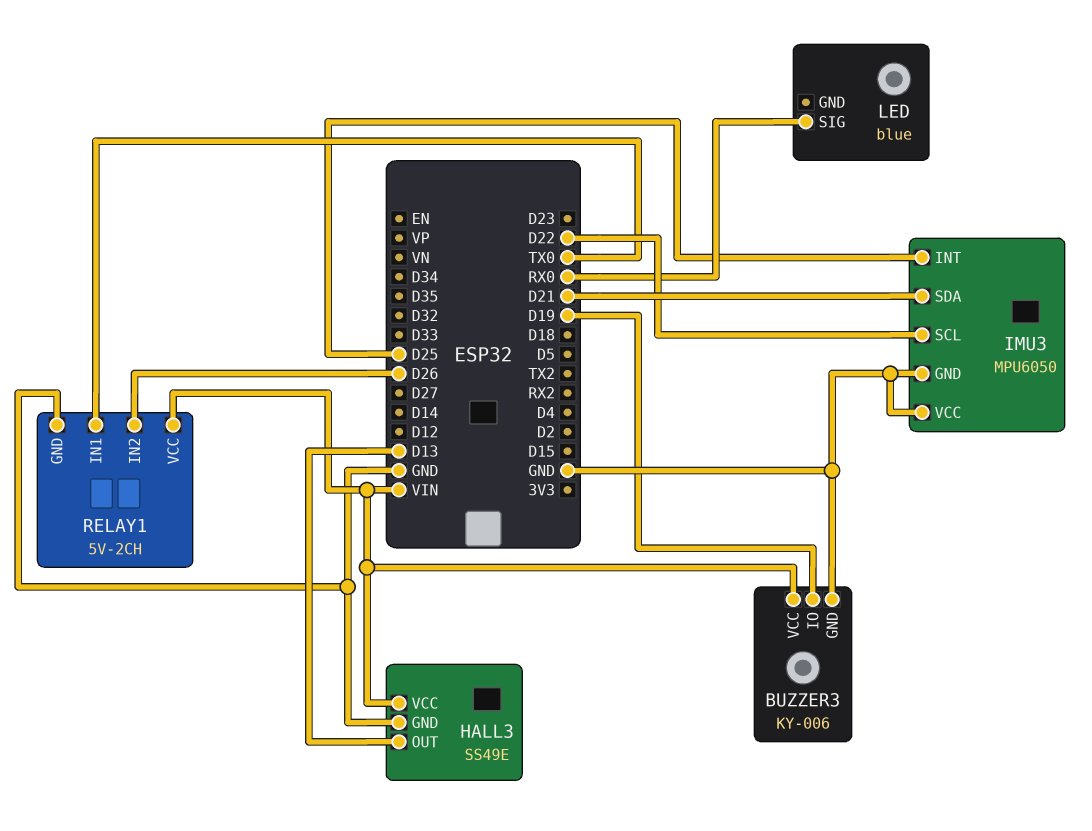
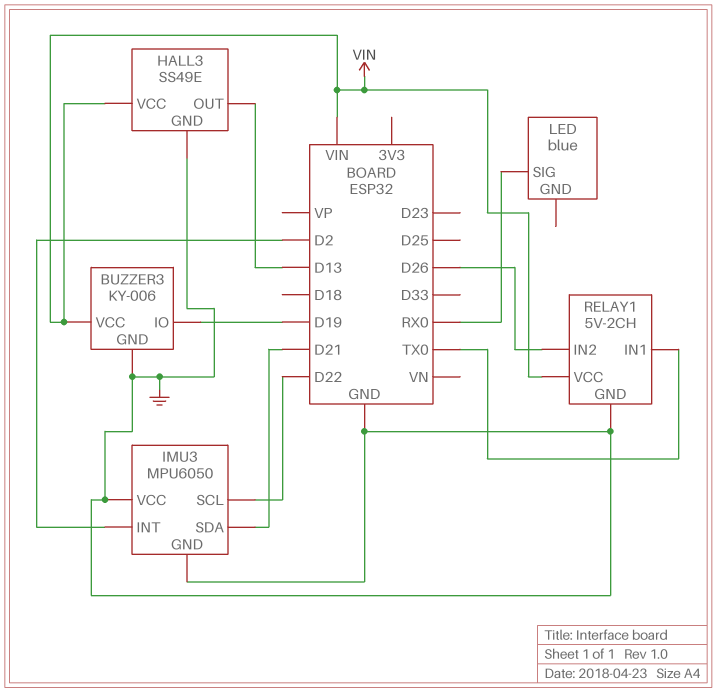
IMU3 pin INT: D25 -> D2

